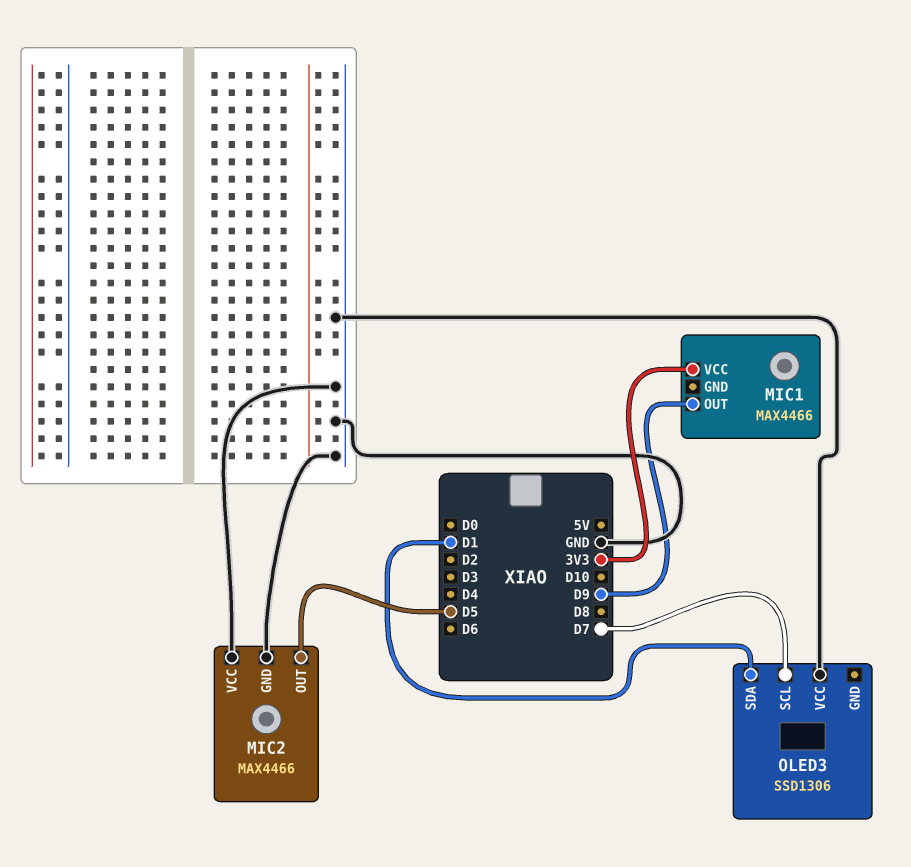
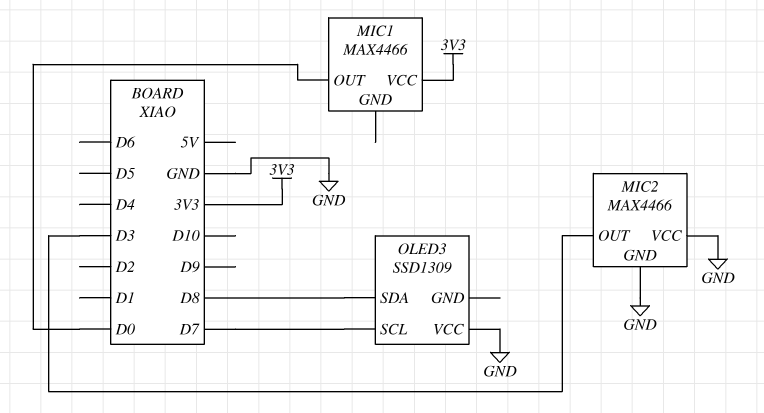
MIC1 pin OUT: D9 -> D0
MIC2 pin OUT: D5 -> D3
OLED3: SSD1306 -> SSD1309
OLED3 pin SDA: D1 -> D8

